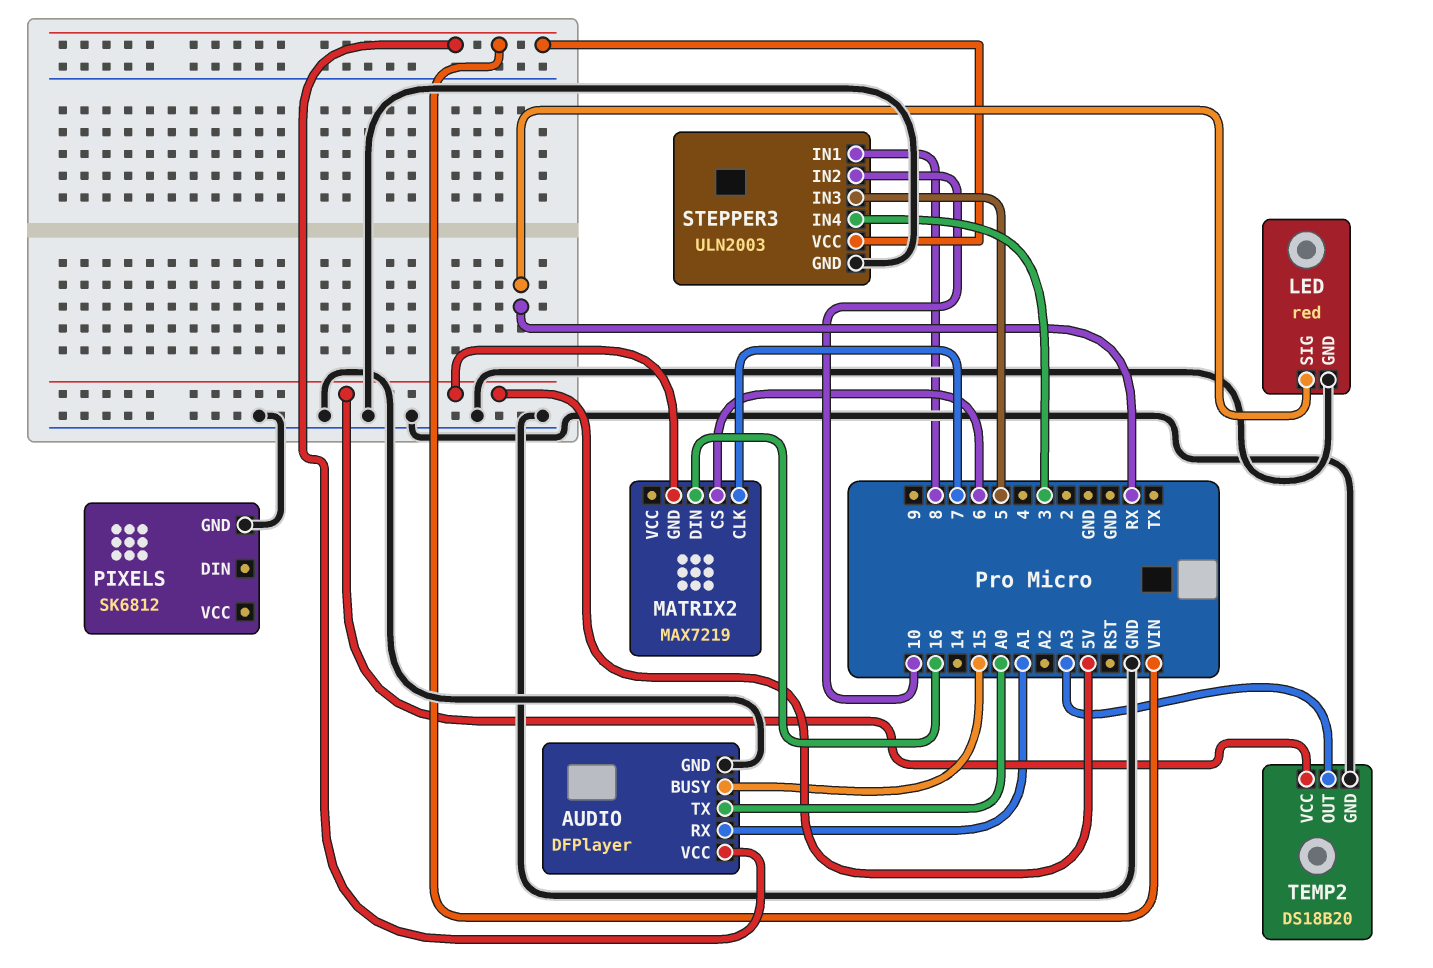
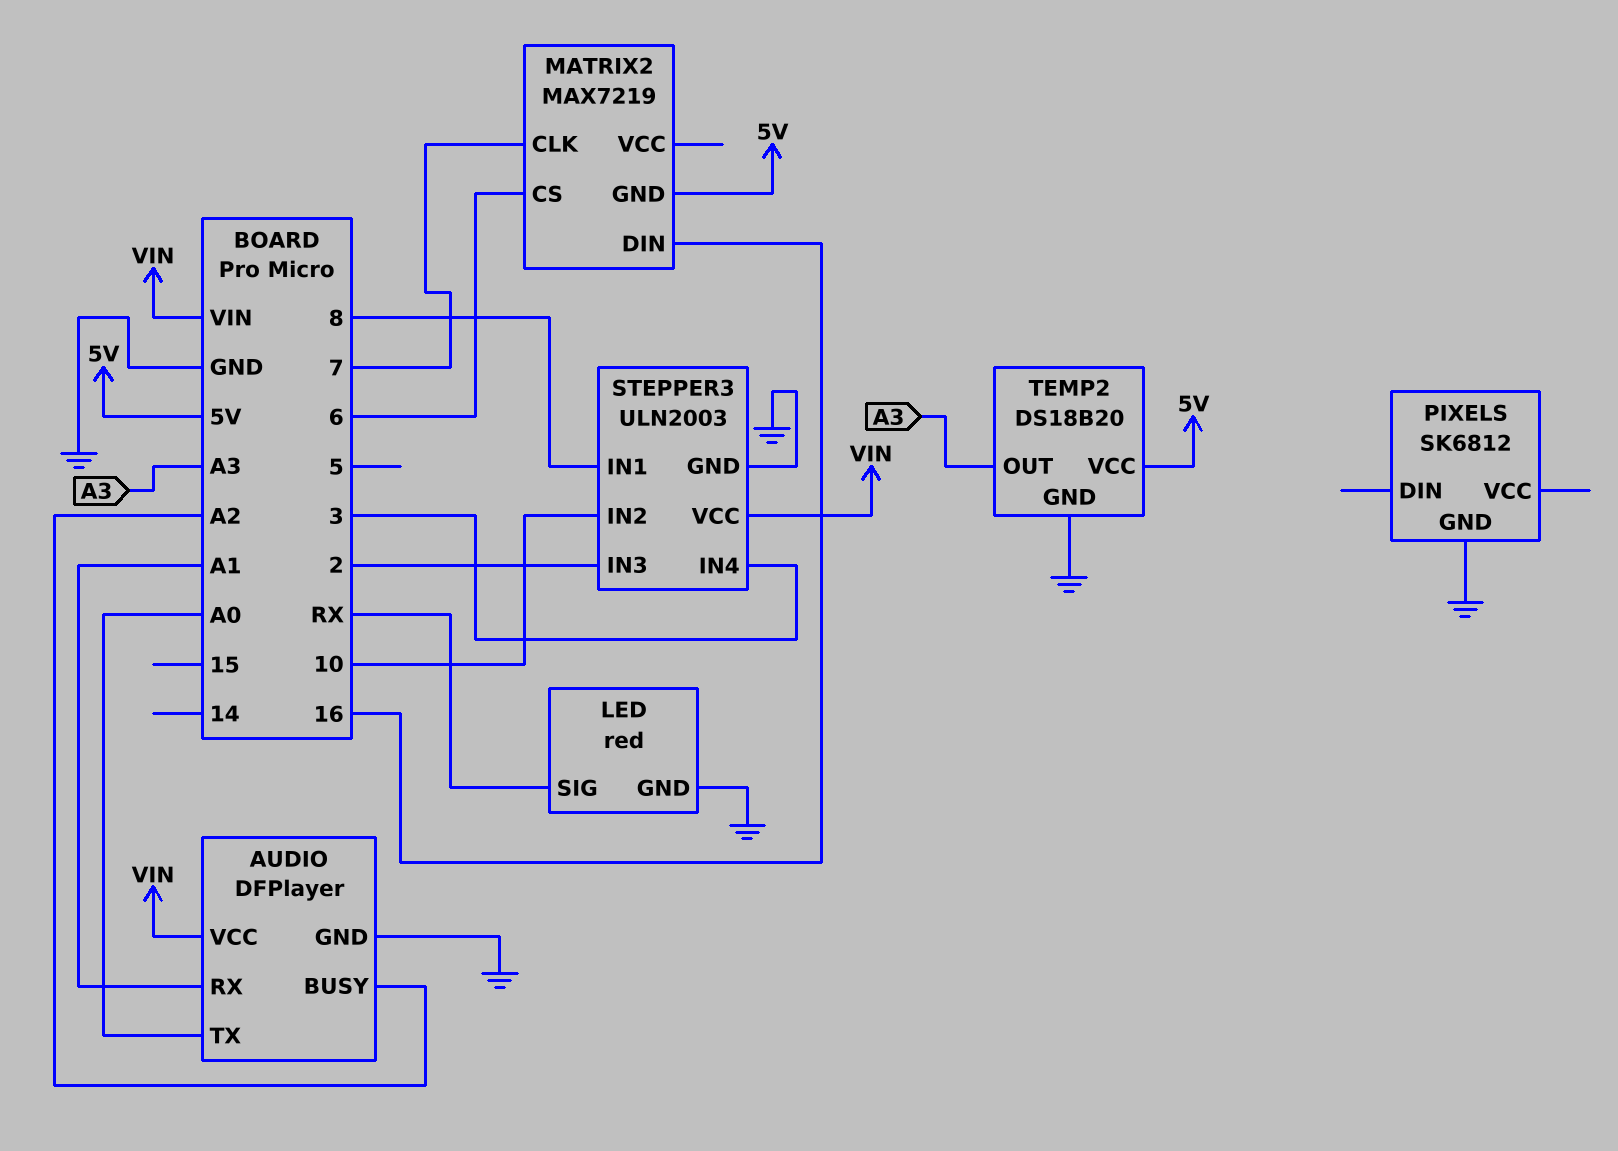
AUDIO pin BUSY: 15 -> A2
STEPPER3 pin IN3: 5 -> 2

